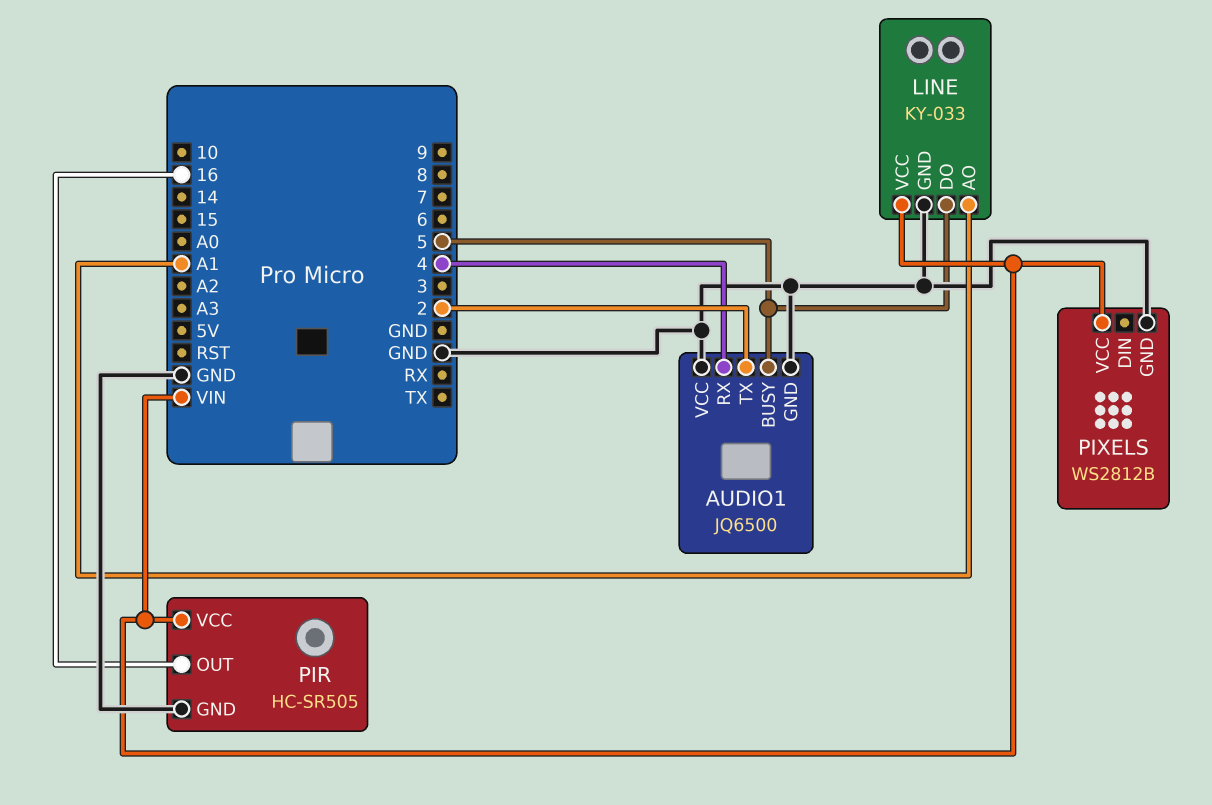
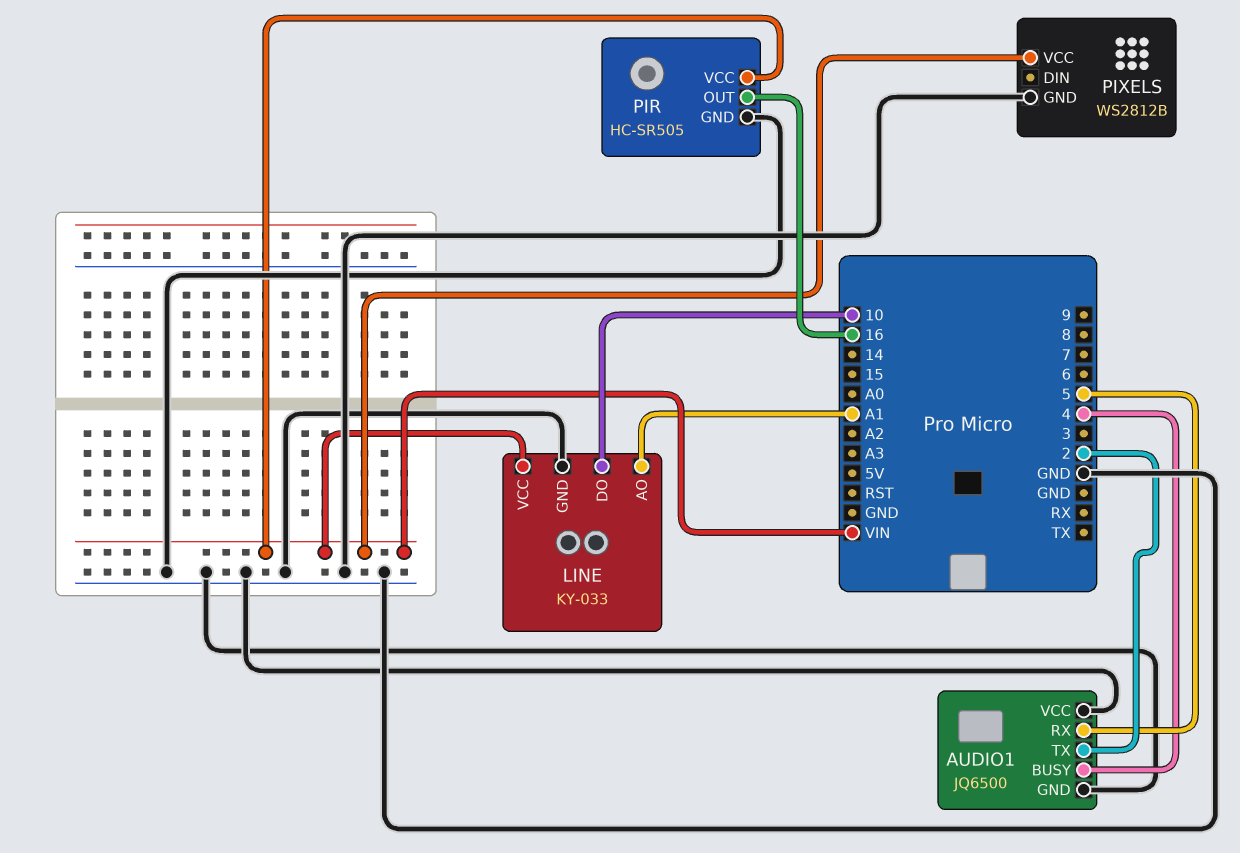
AUDIO1 pin BUSY: 5 -> 4
AUDIO1 pin RX: 4 -> 5
LINE pin DO: 5 -> 10

